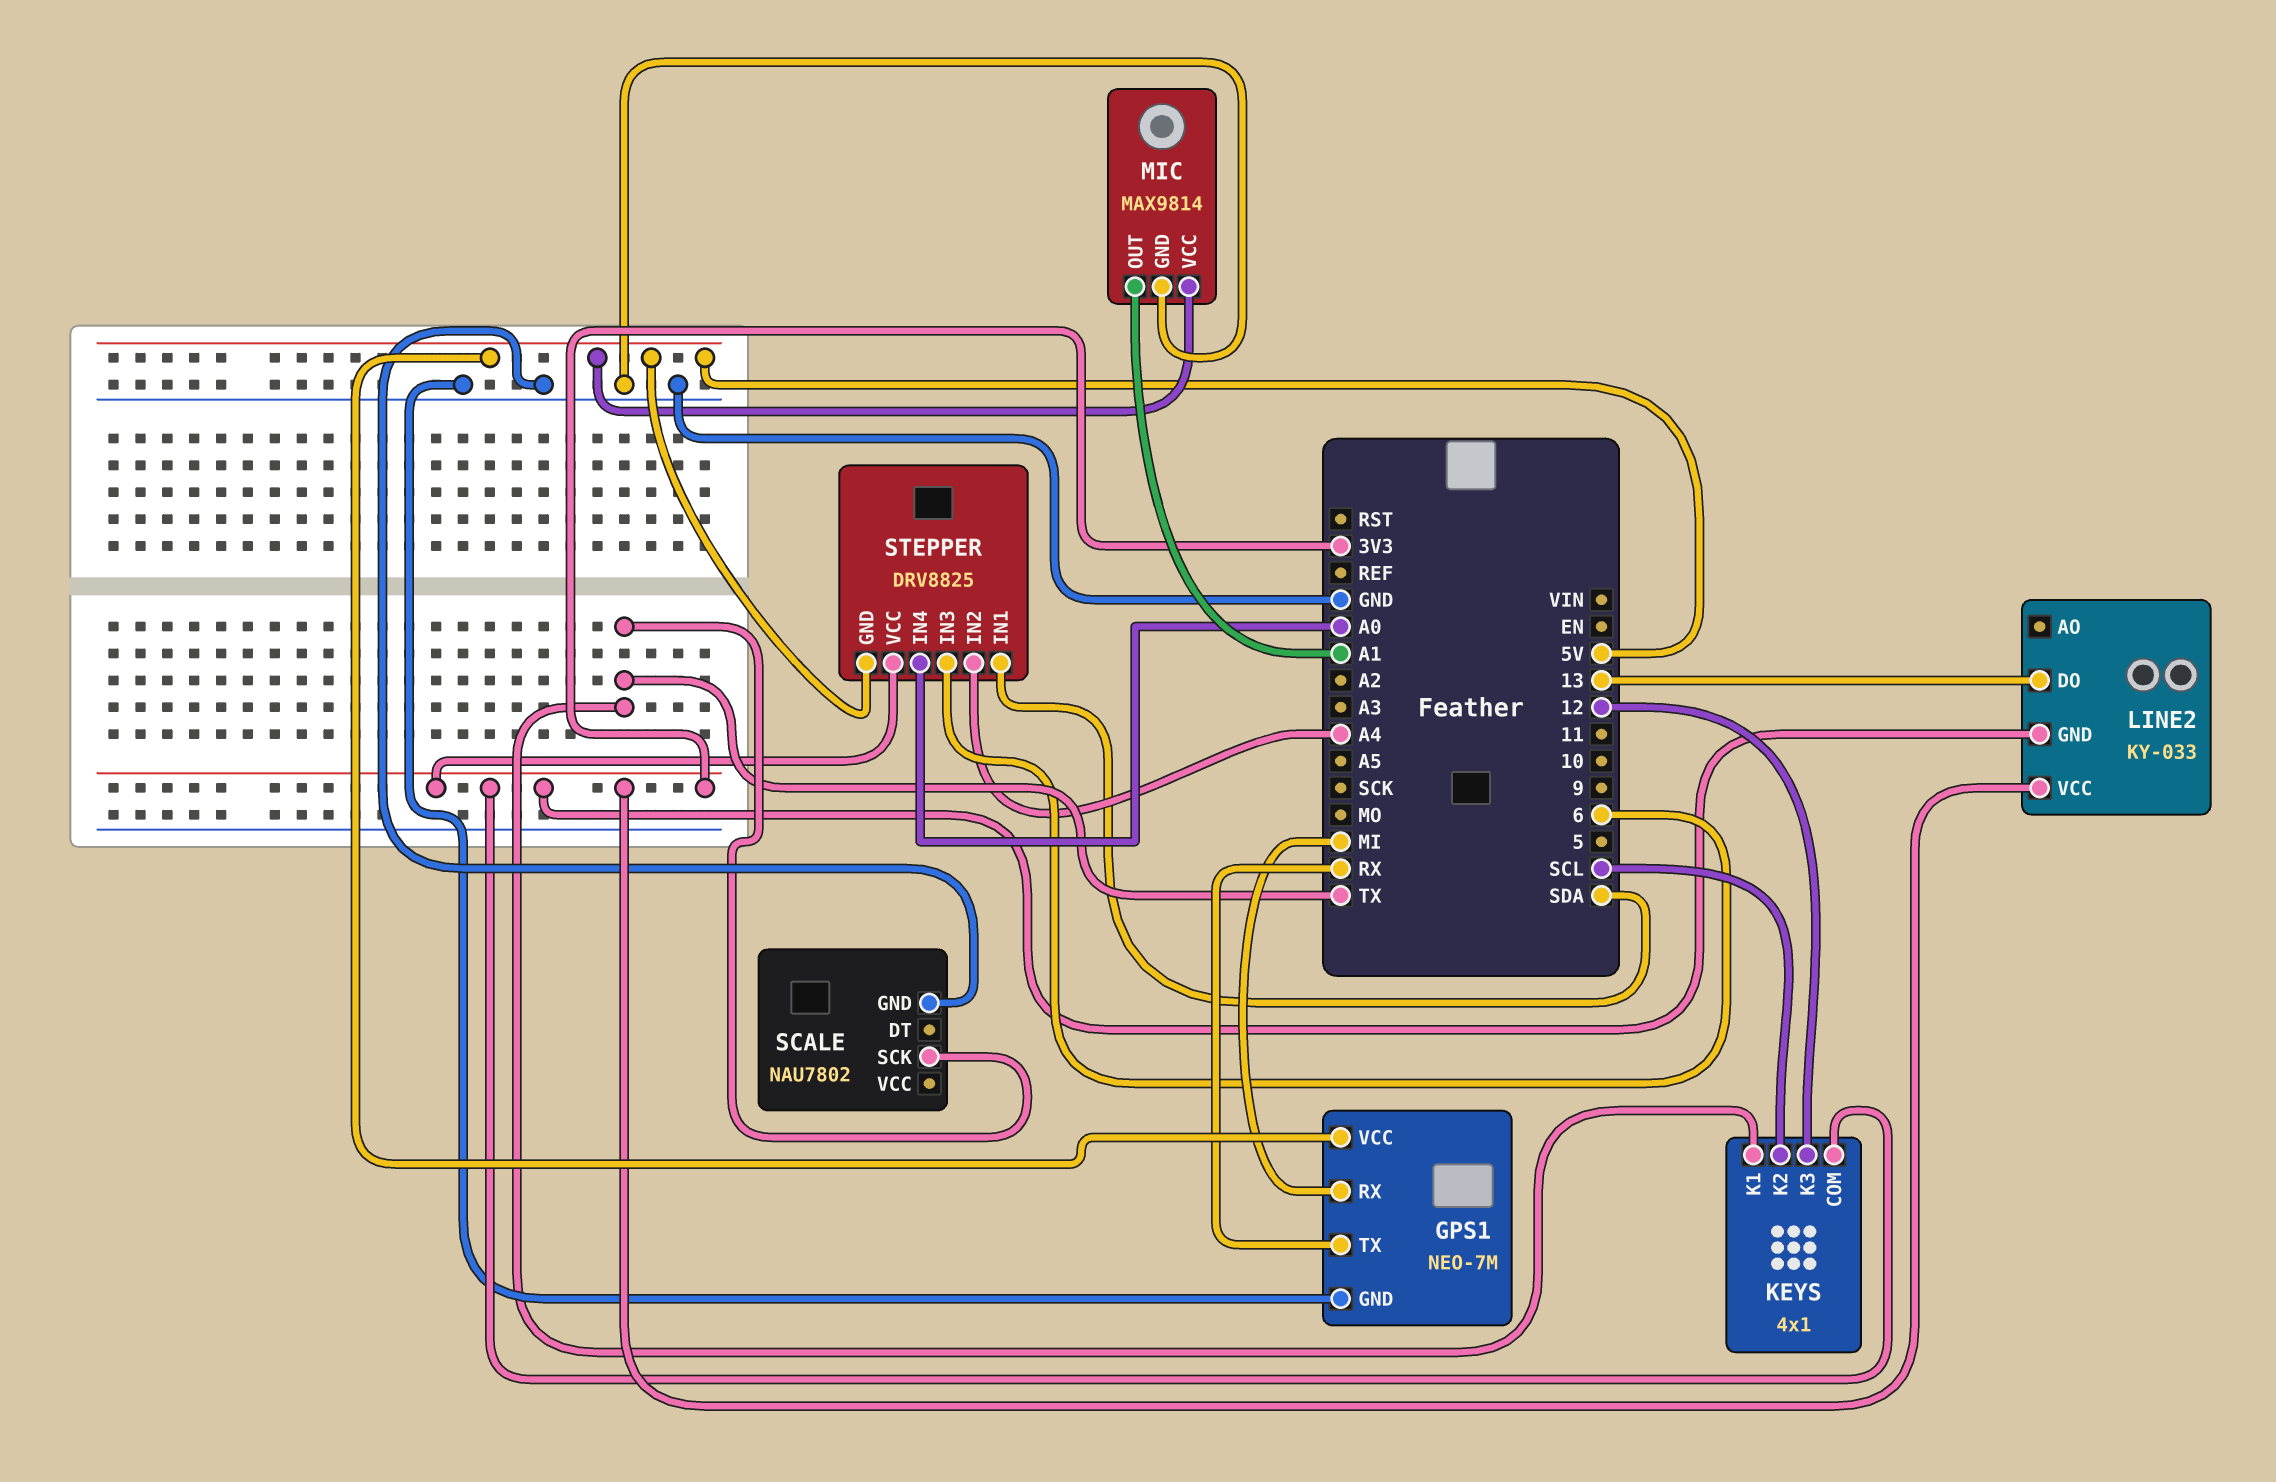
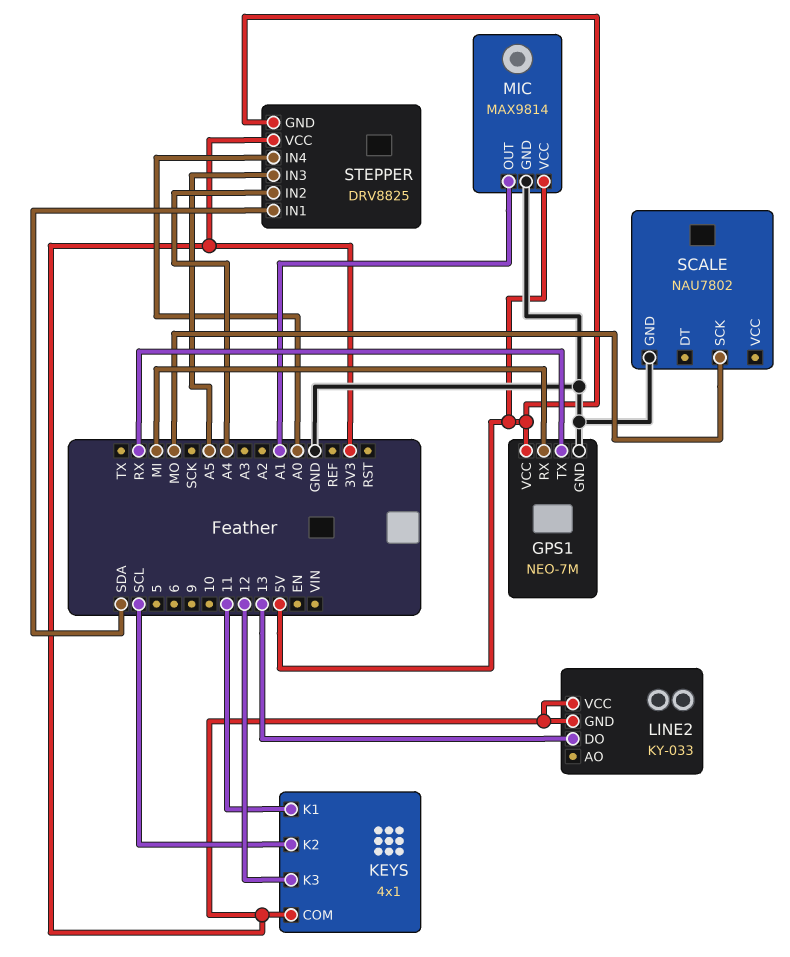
KEYS pin K1: TX -> 11
SCALE pin SCK: TX -> MO
STEPPER pin IN3: 6 -> A5

